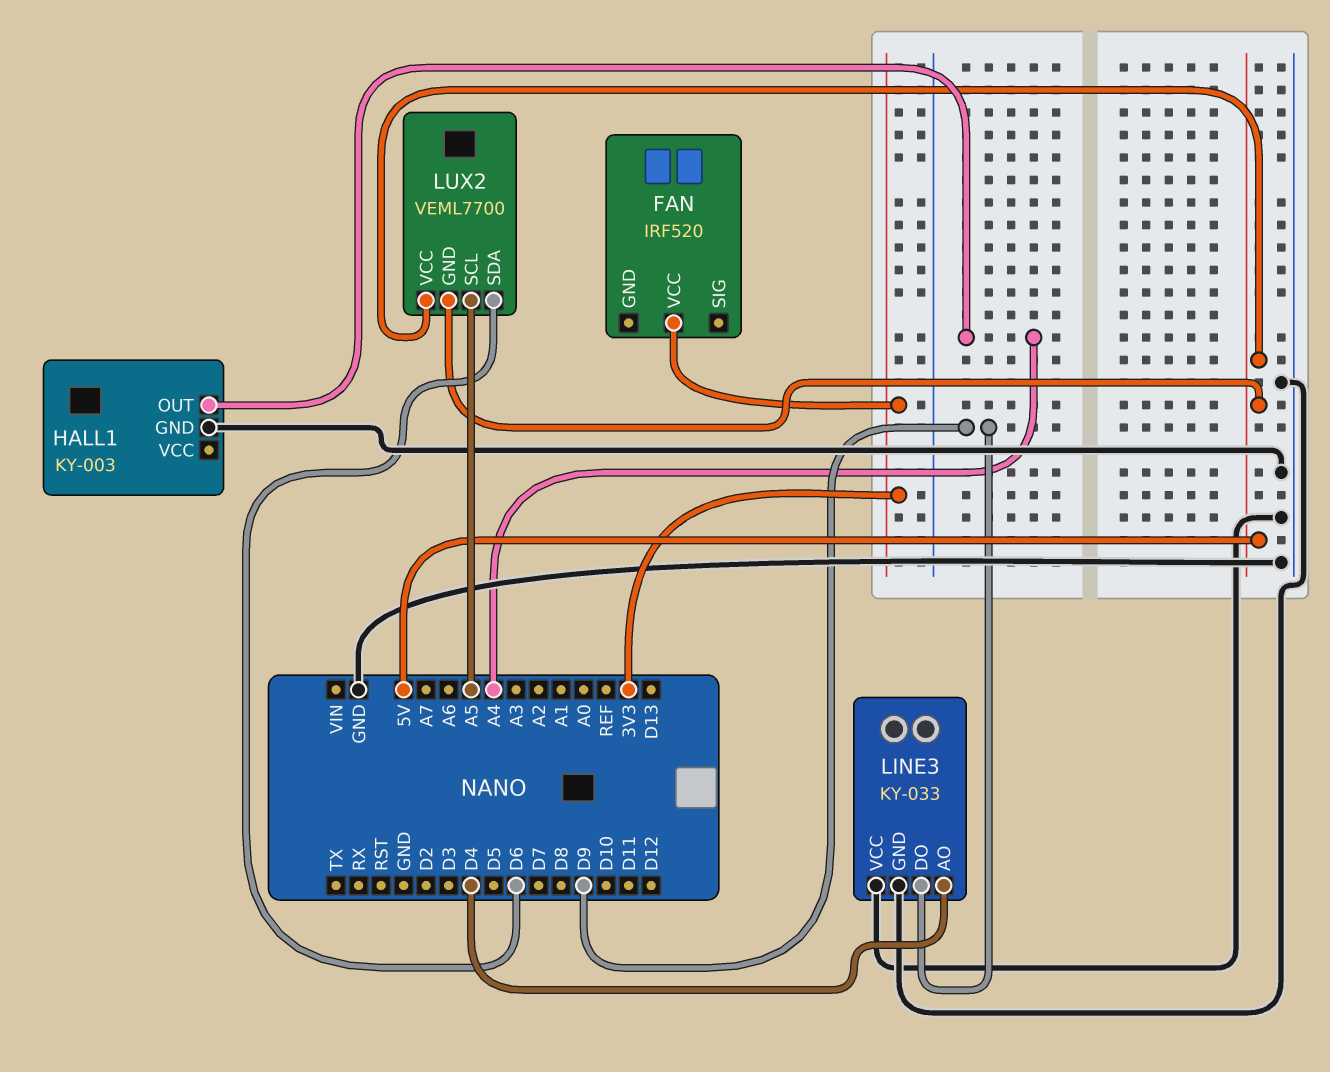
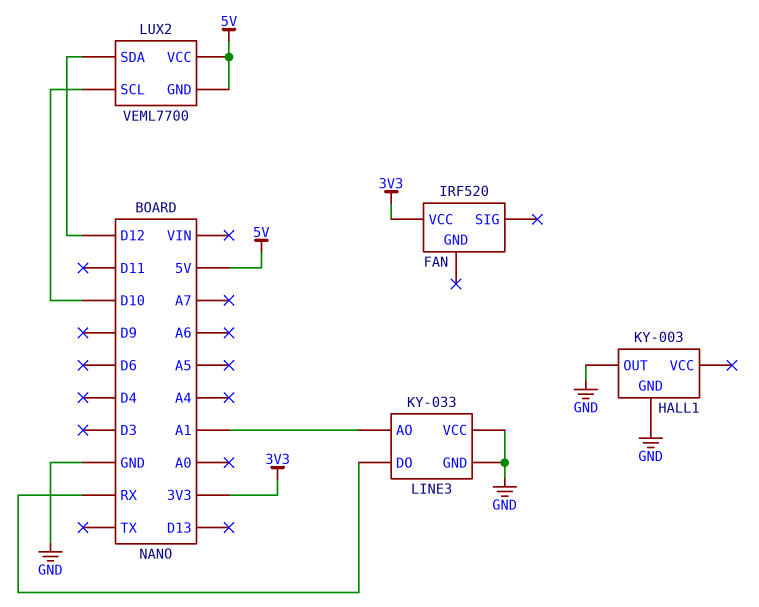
HALL1 pin OUT: A4 -> GND
LINE3 pin AO: D4 -> A1
LINE3 pin DO: D9 -> RX
LUX2 pin SCL: A5 -> D10
LUX2 pin SDA: D6 -> D12

